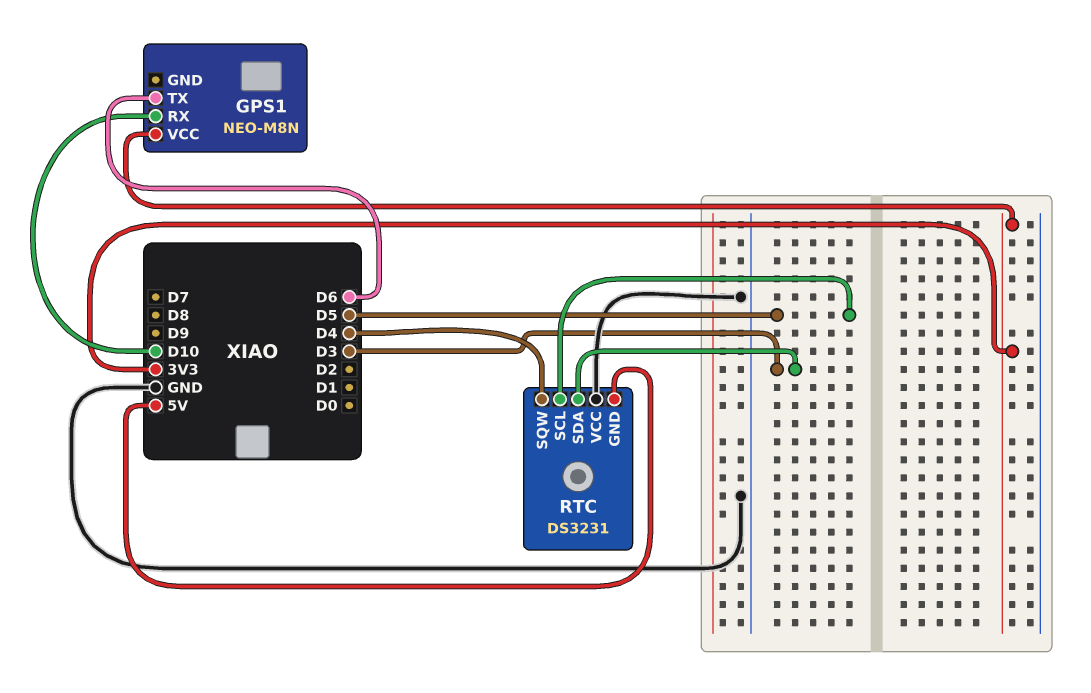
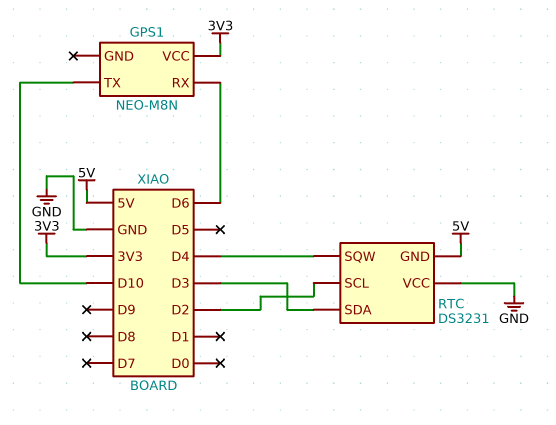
GPS1 pin RX: D10 -> D6
GPS1 pin TX: D6 -> D10
RTC pin SCL: D5 -> D2

